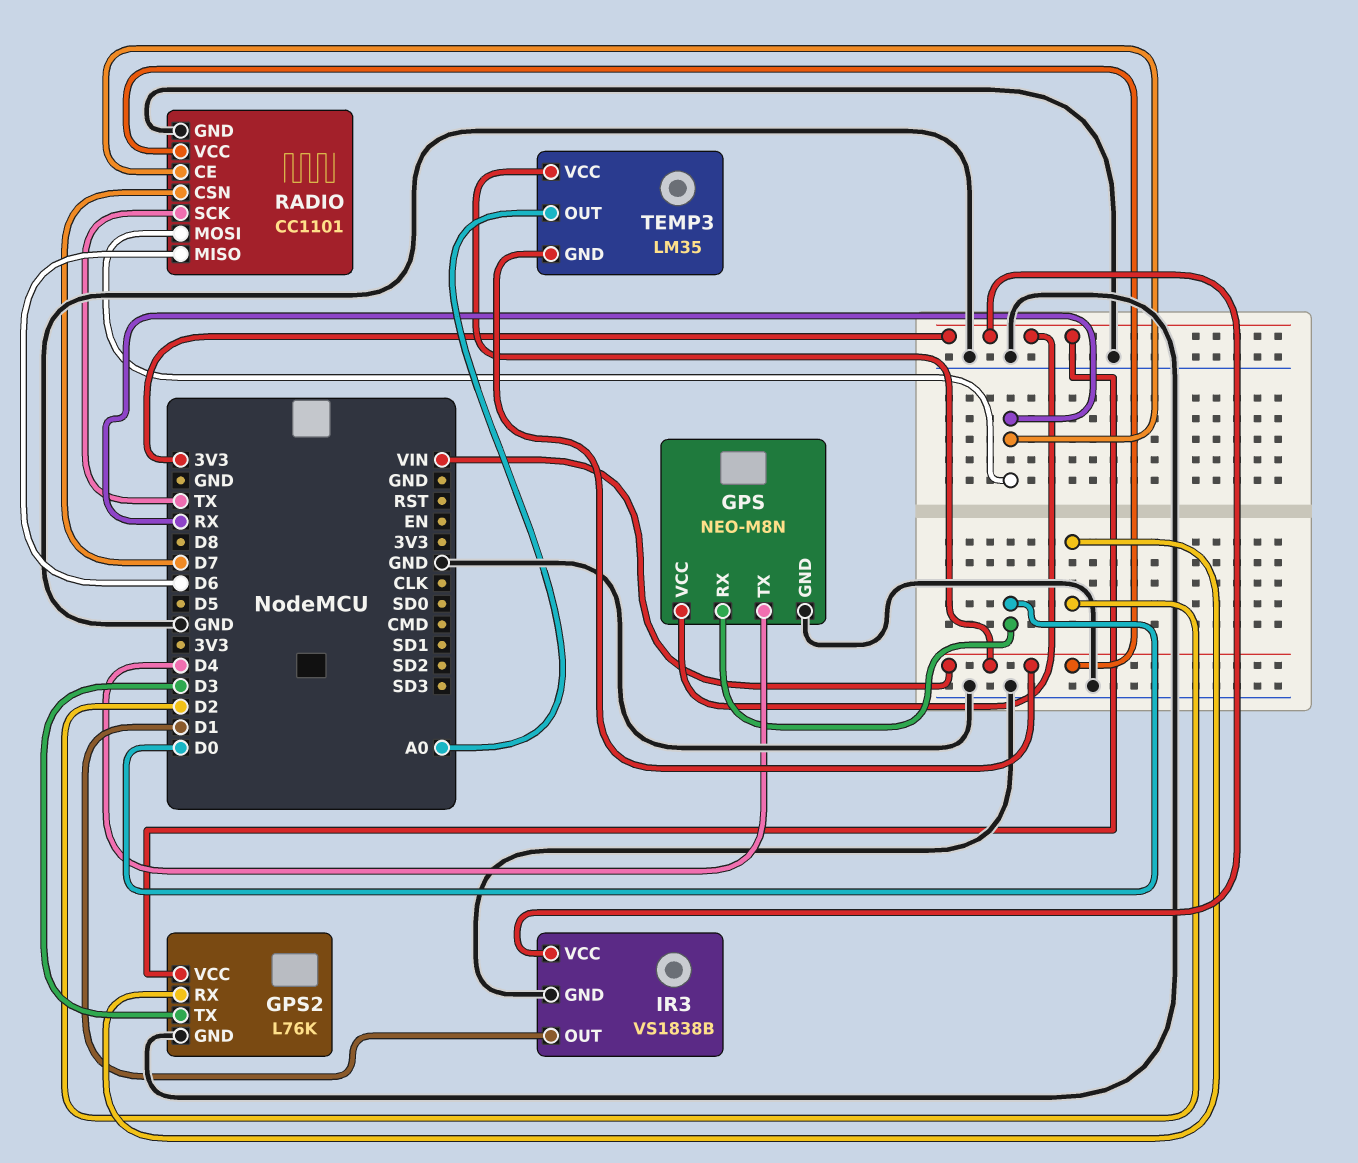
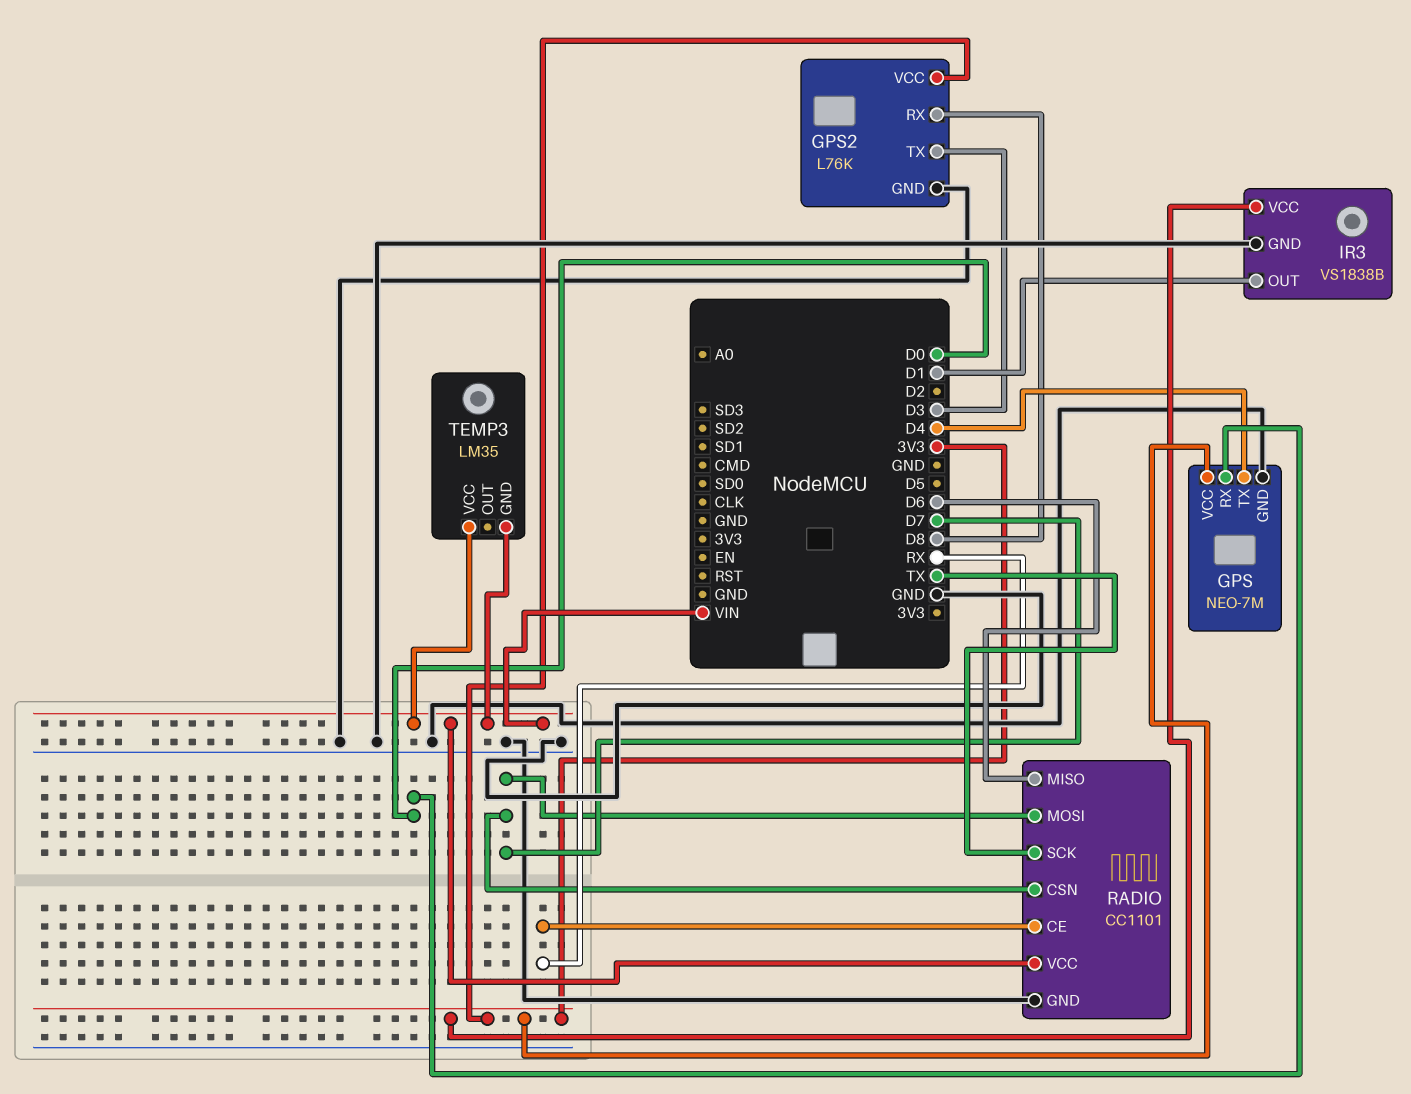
GPS: NEO-M8N -> NEO-7M
GPS2 pin RX: D2 -> D8
RADIO pin MOSI: RX -> D7
TEMP3 pin OUT: A0 -> none

